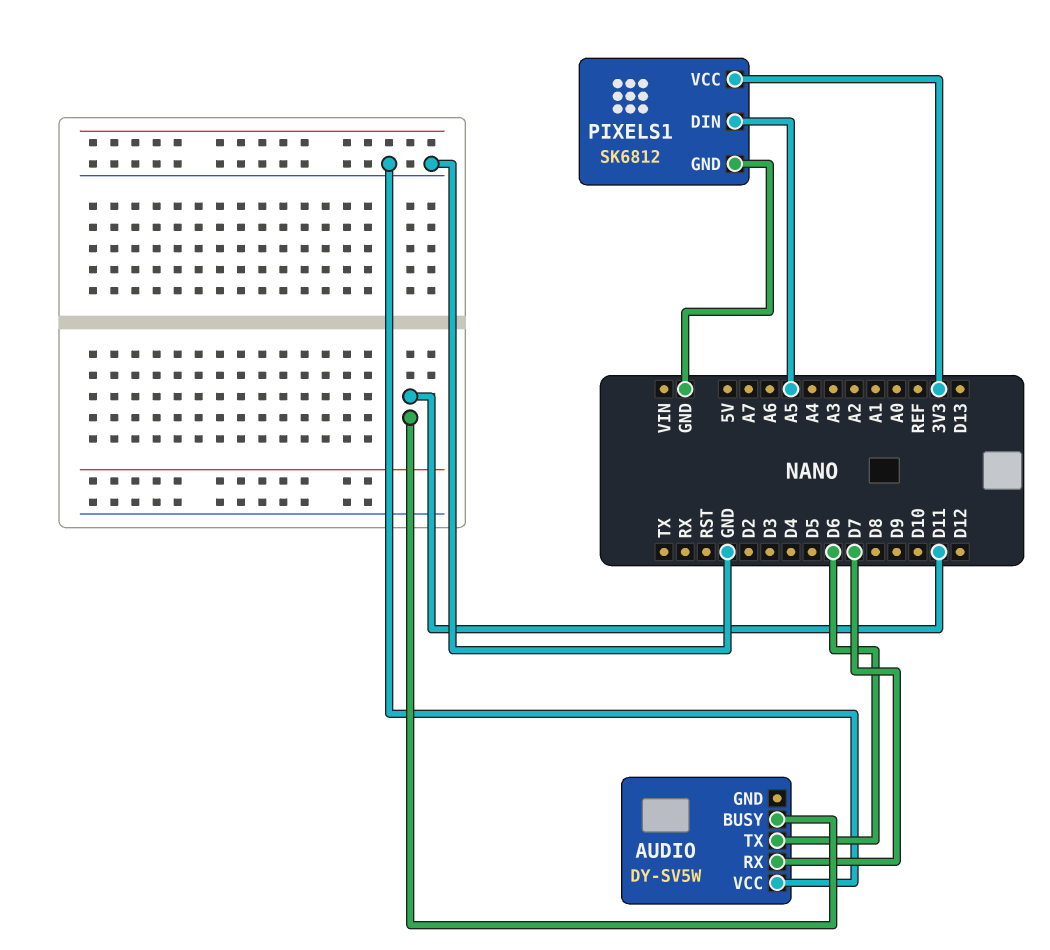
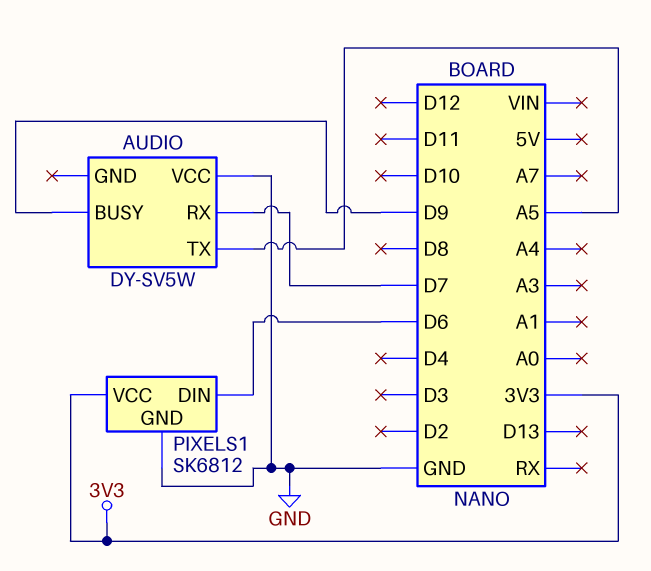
AUDIO pin BUSY: D11 -> D9
AUDIO pin TX: D6 -> A5
PIXELS1 pin DIN: A5 -> D6

